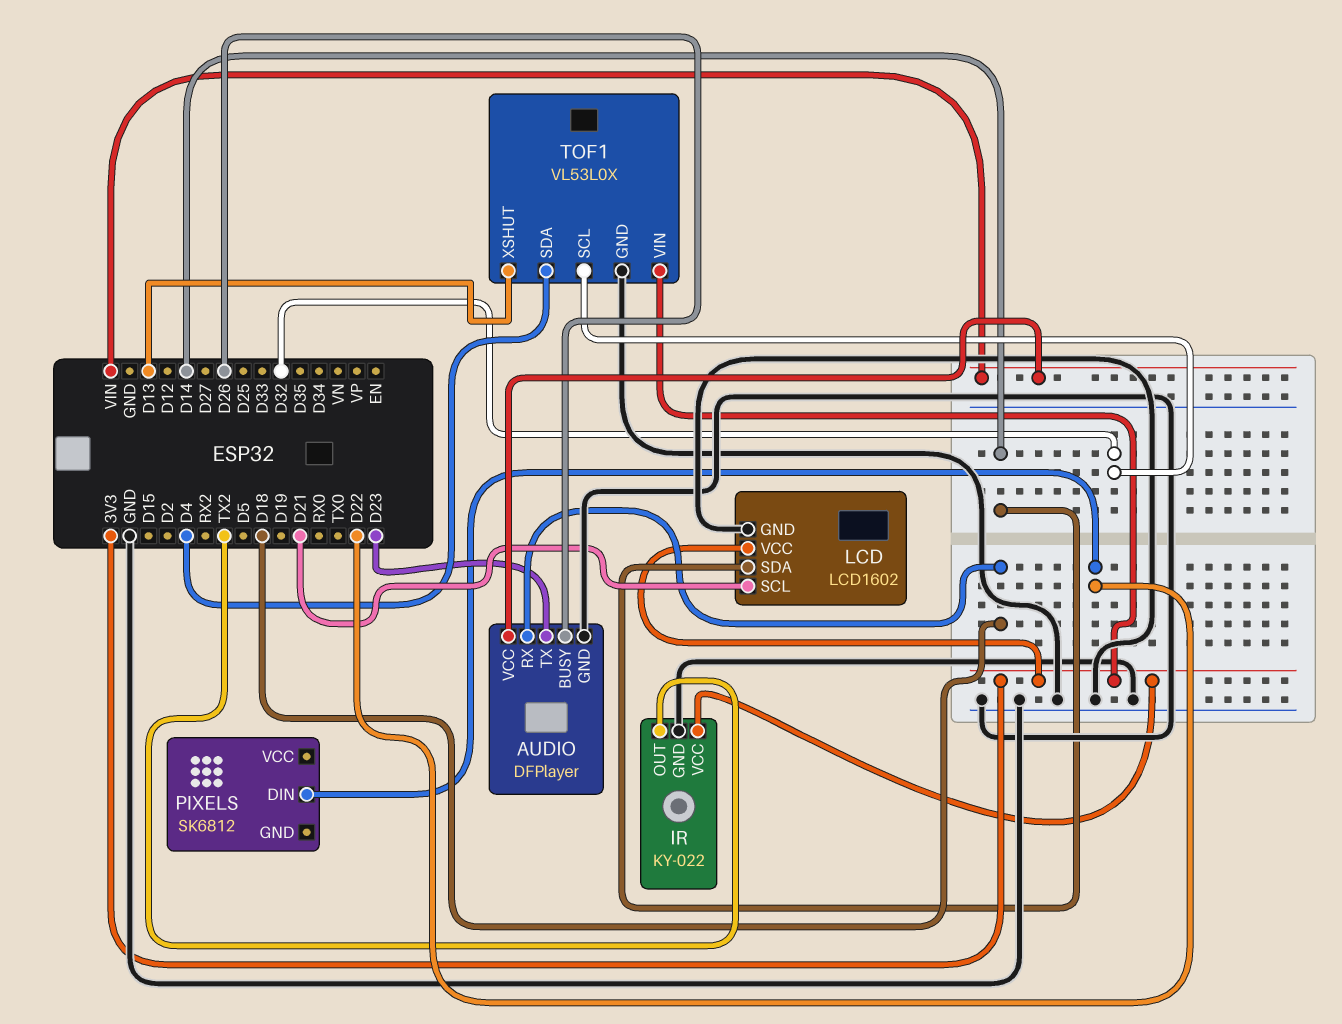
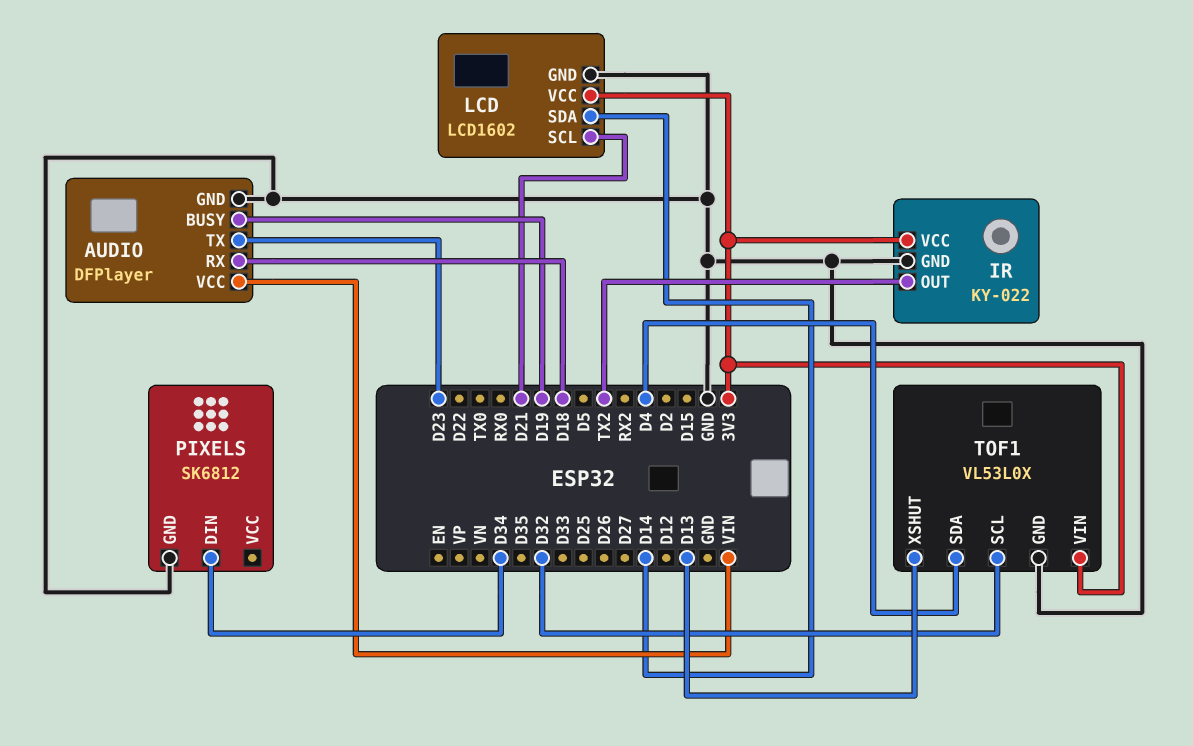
AUDIO pin BUSY: D26 -> D19
PIXELS pin DIN: D22 -> D34
PIXELS pin GND: none -> GND

